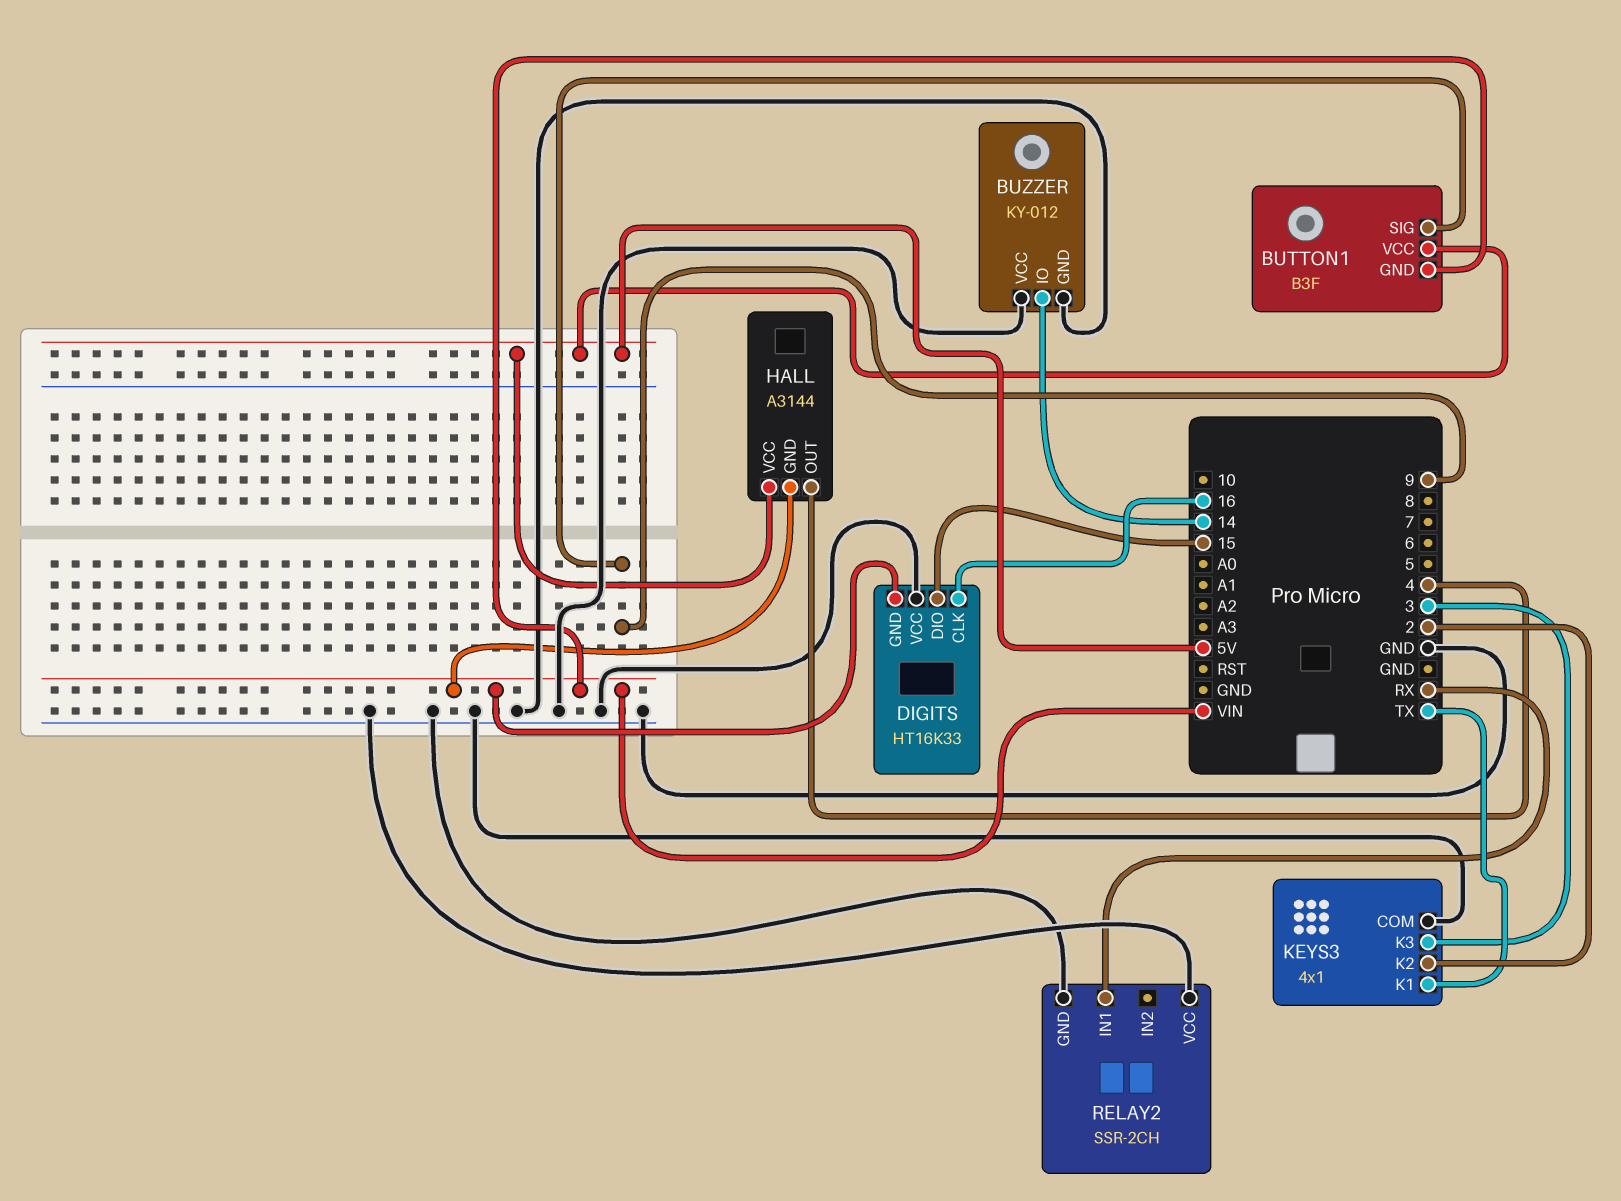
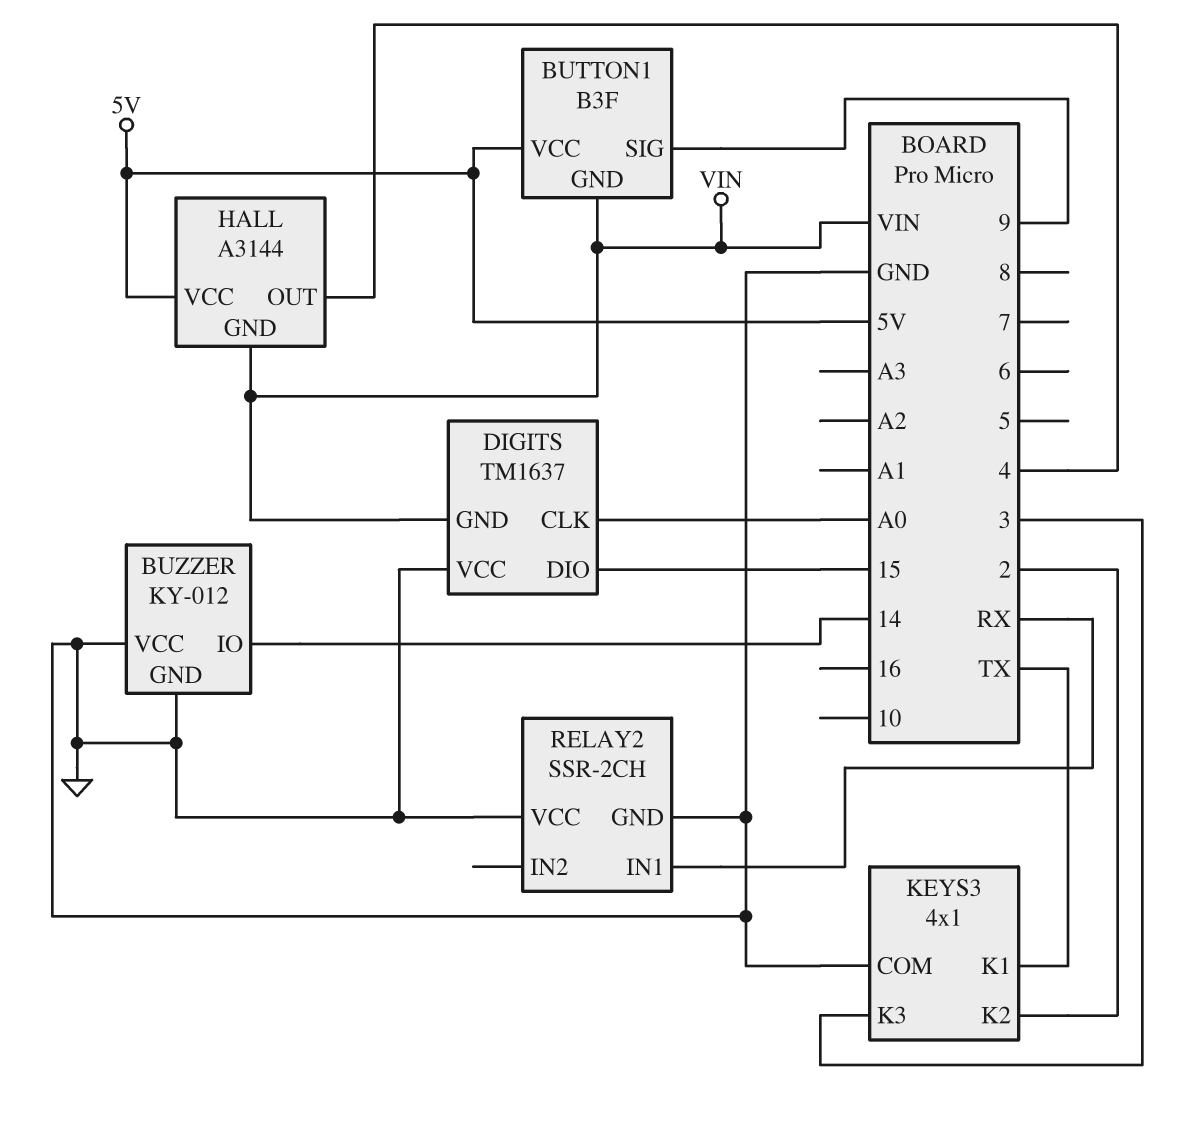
DIGITS: HT16K33 -> TM1637
DIGITS pin CLK: 16 -> A0

